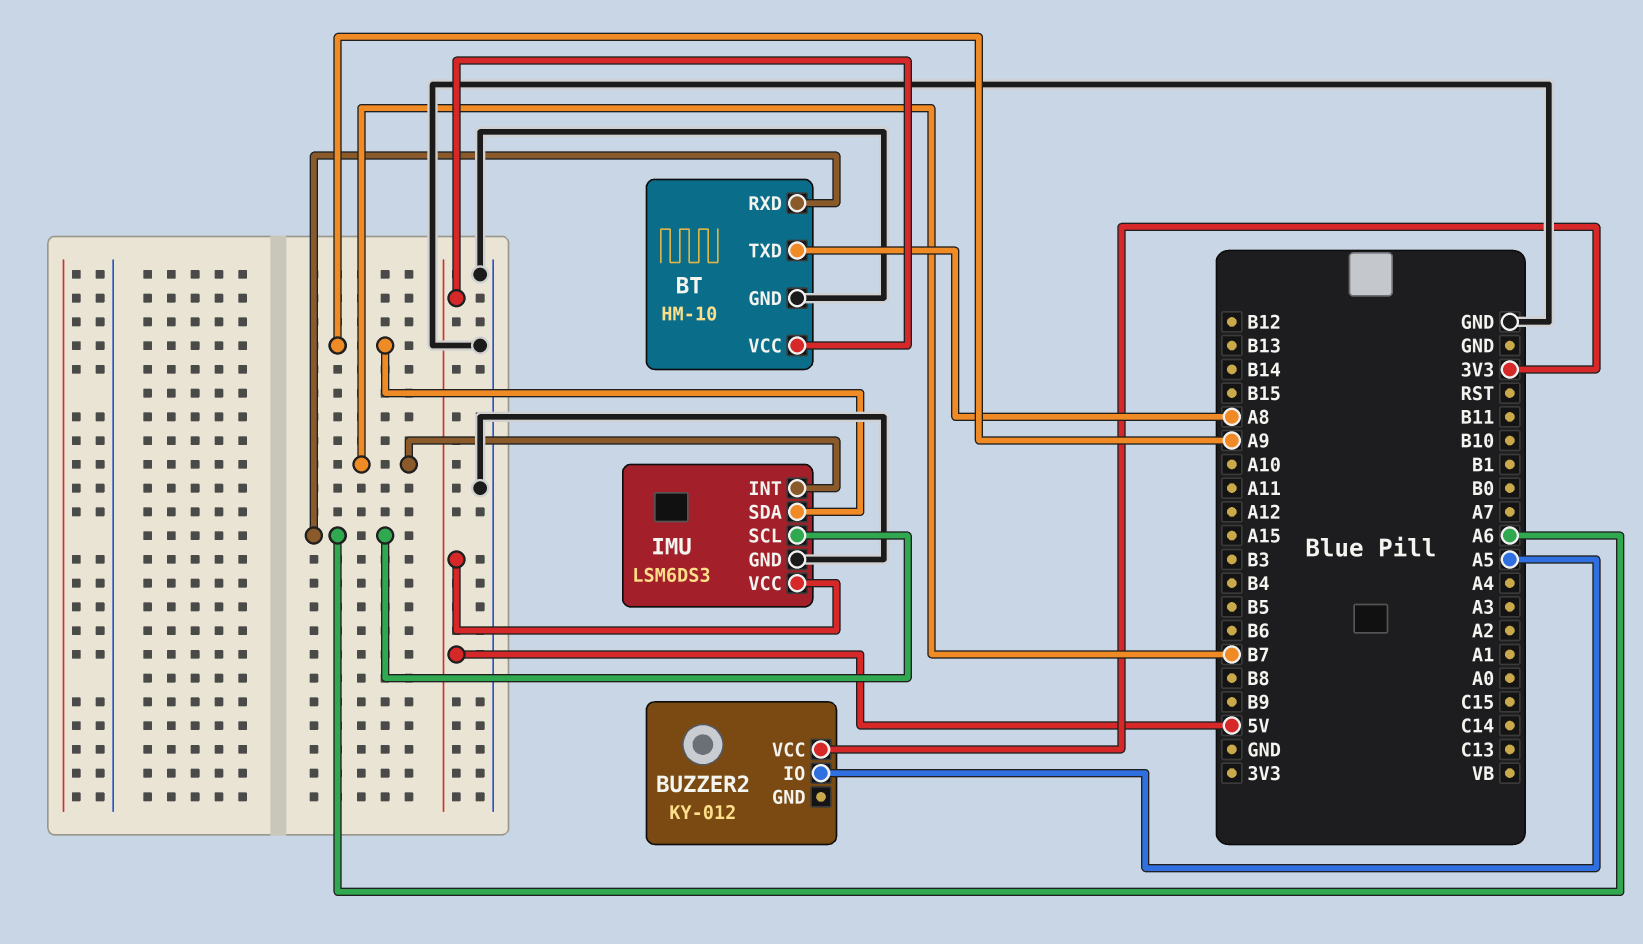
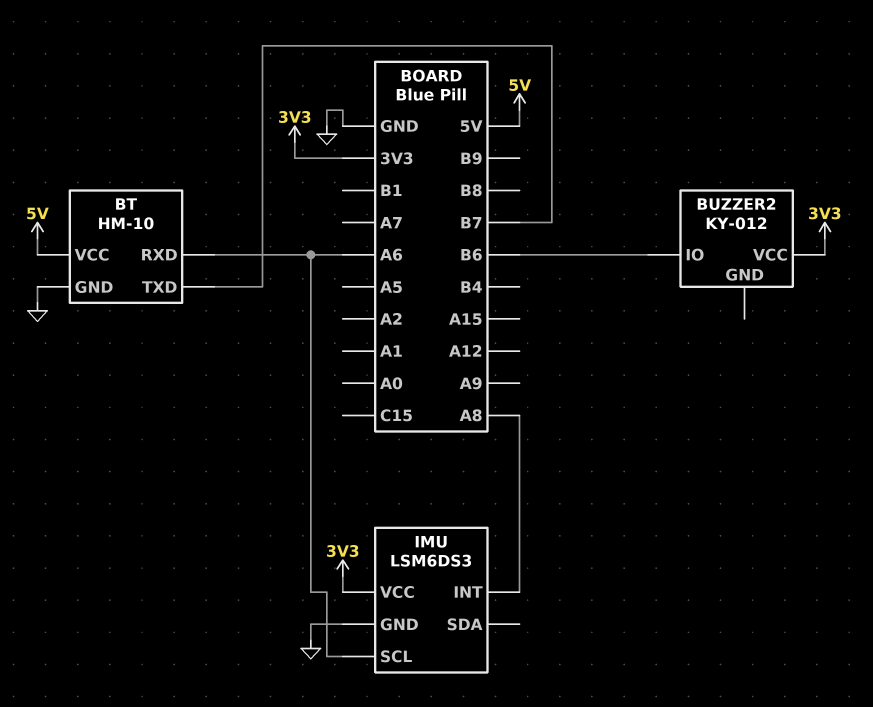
BT pin TXD: A8 -> B7
BUZZER2 pin IO: A5 -> B6
IMU pin INT: B7 -> A8
IMU pin SDA: A9 -> none
IMU pin VCC: 5V -> 3V3

